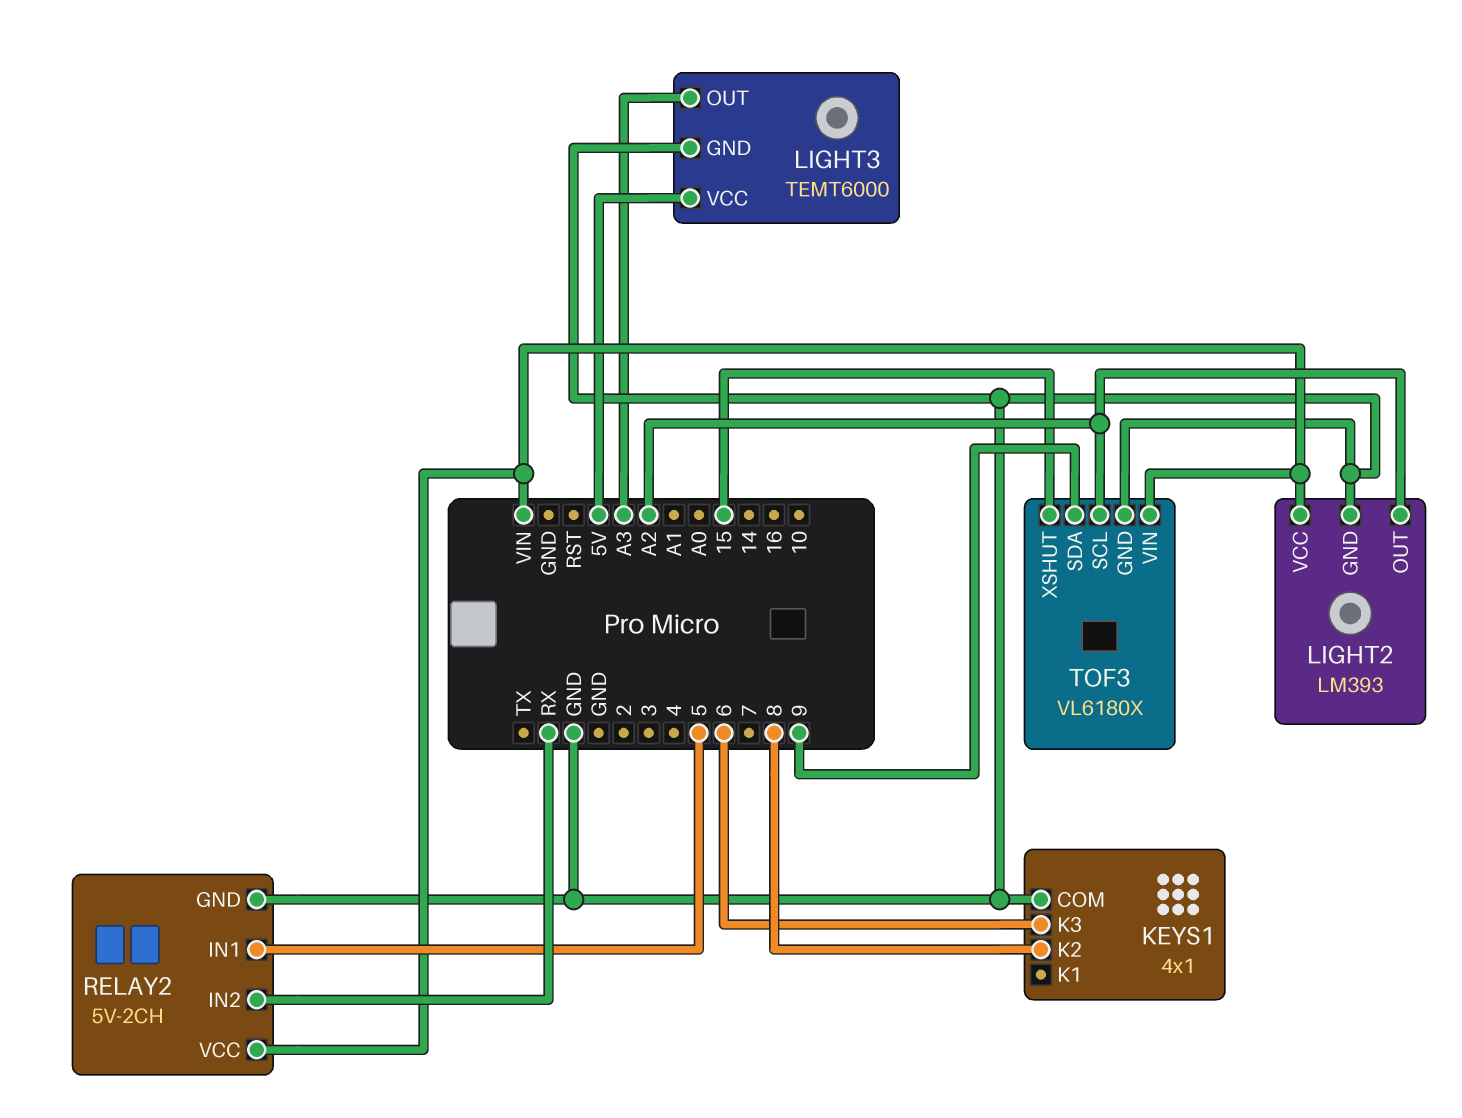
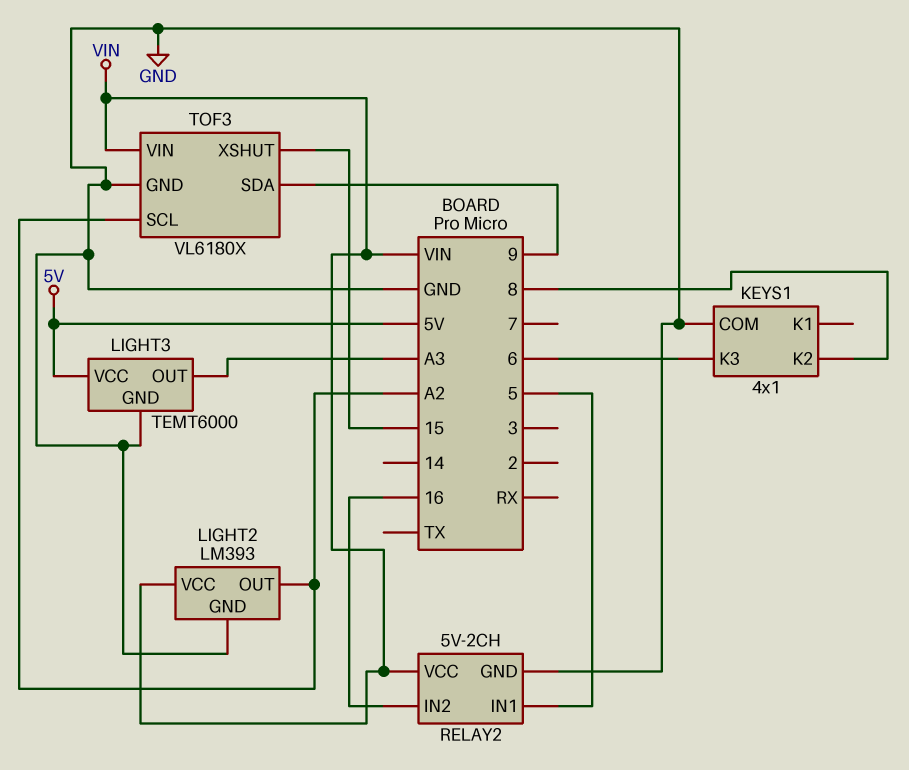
RELAY2 pin IN2: RX -> 16

